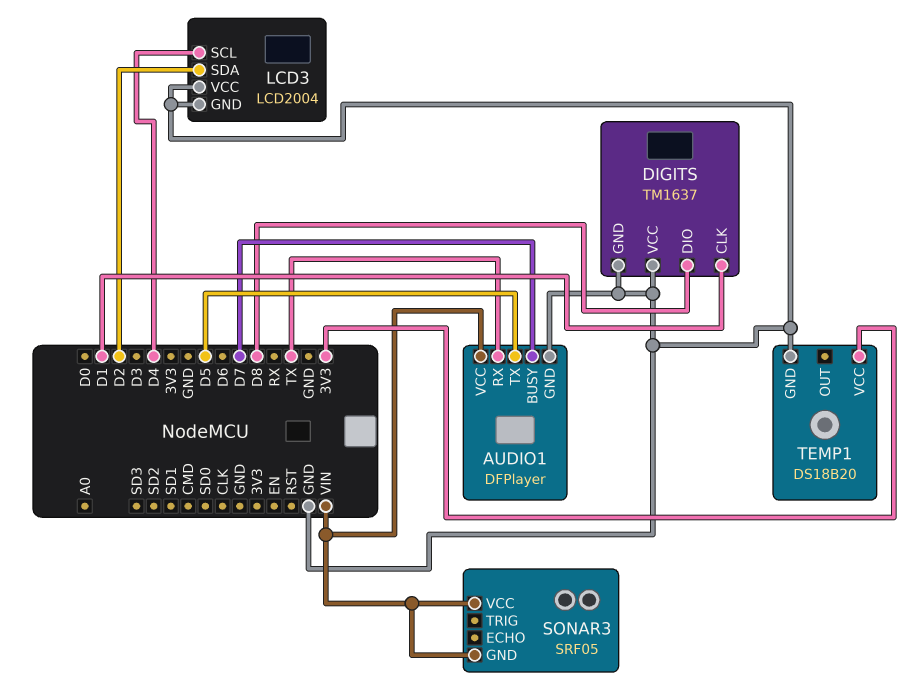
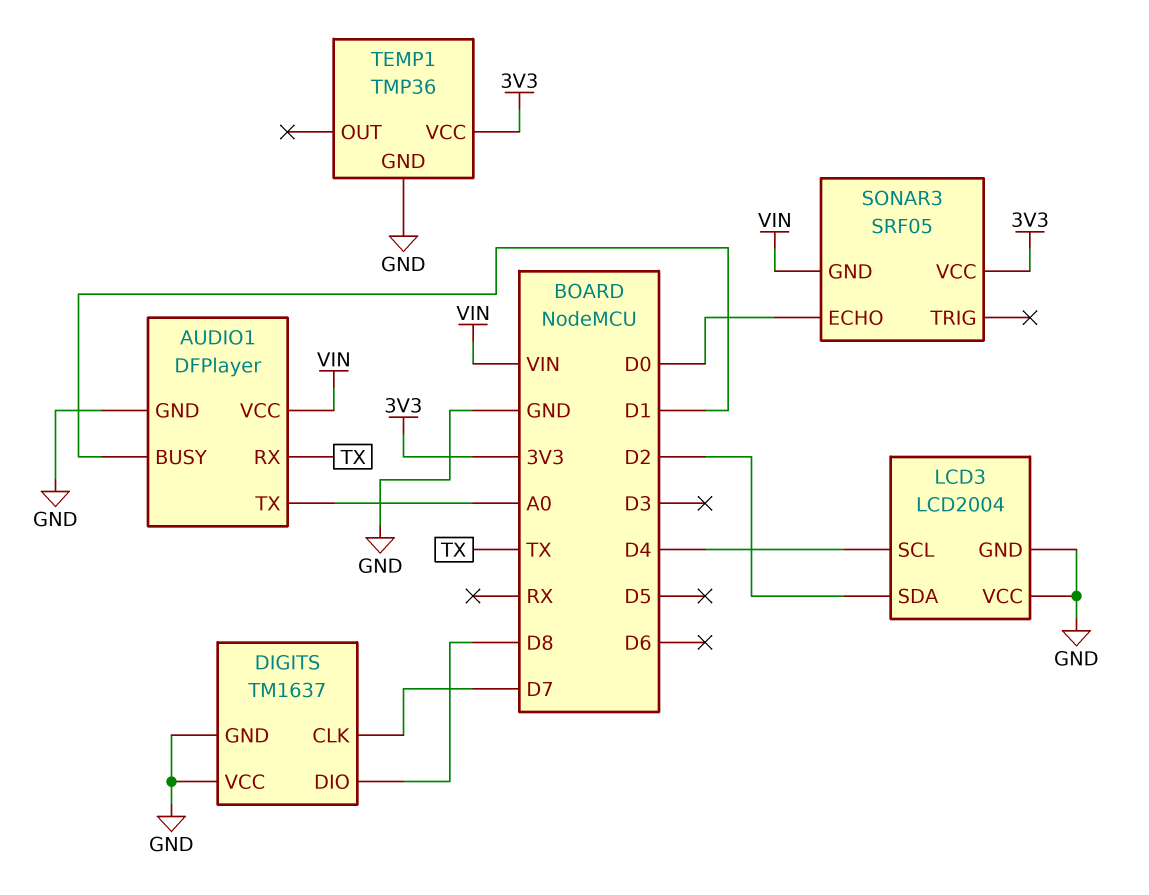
AUDIO1 pin BUSY: D7 -> D1
AUDIO1 pin TX: D5 -> A0
DIGITS pin CLK: D1 -> D7
SONAR3 pin ECHO: none -> D0
SONAR3 pin VCC: VIN -> 3V3
TEMP1: DS18B20 -> TMP36

